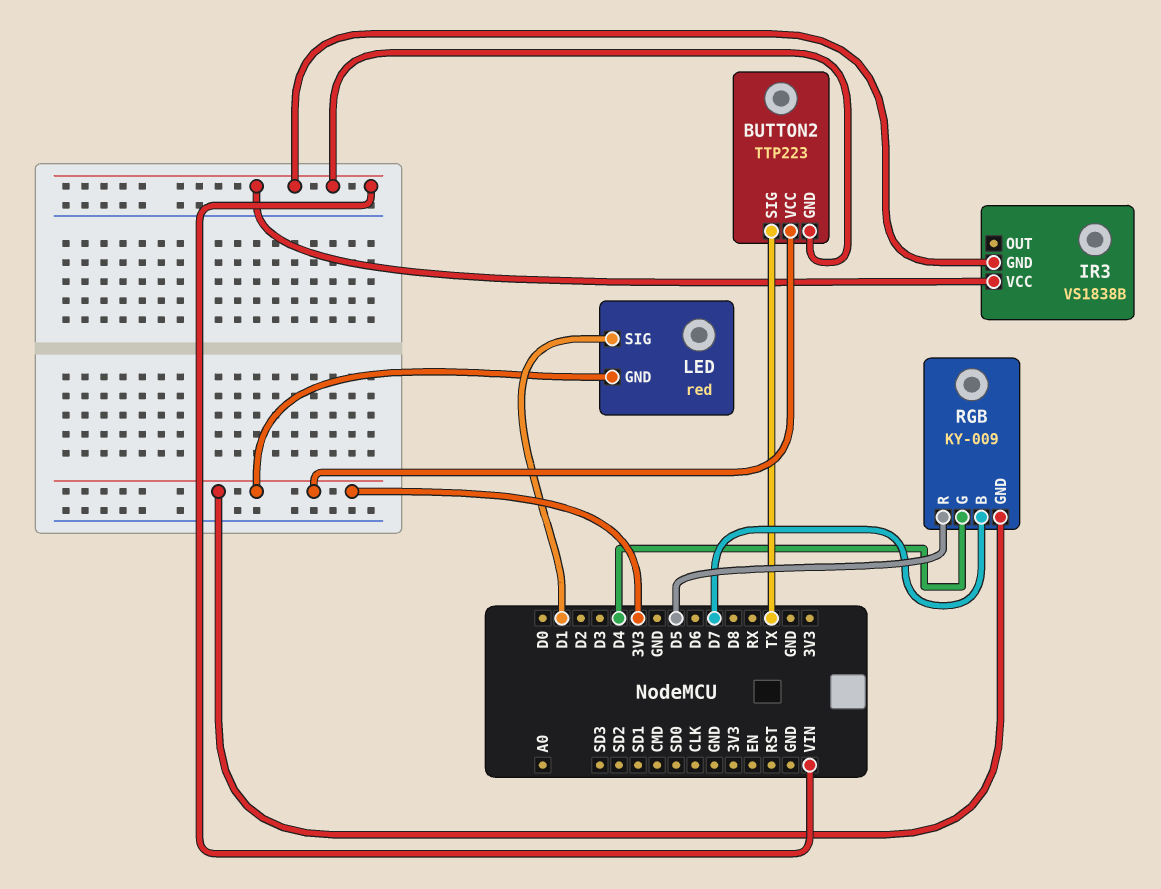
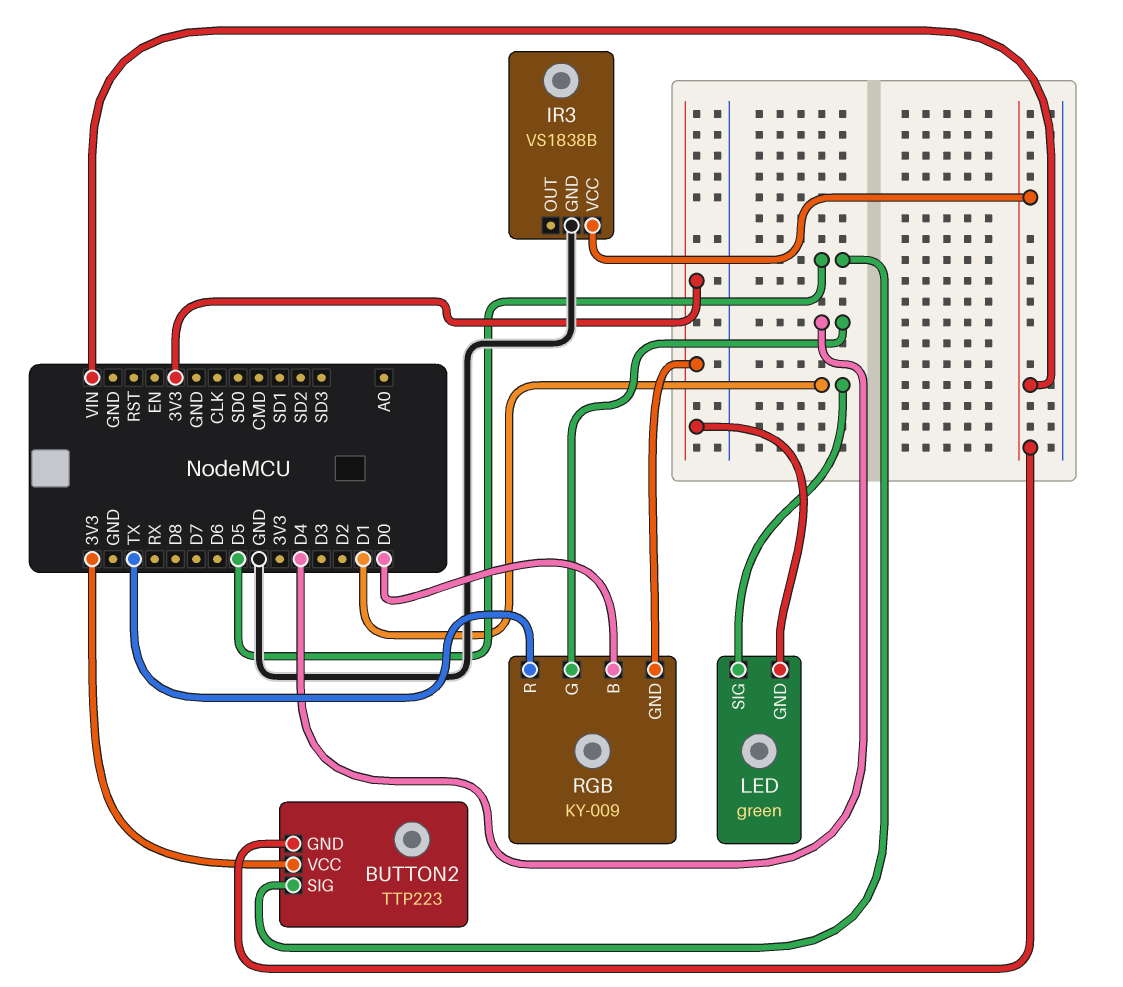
BUTTON2 pin SIG: TX -> D5
IR3 pin GND: VIN -> GND
LED: red -> green
RGB pin B: D7 -> D0
RGB pin R: D5 -> TX

